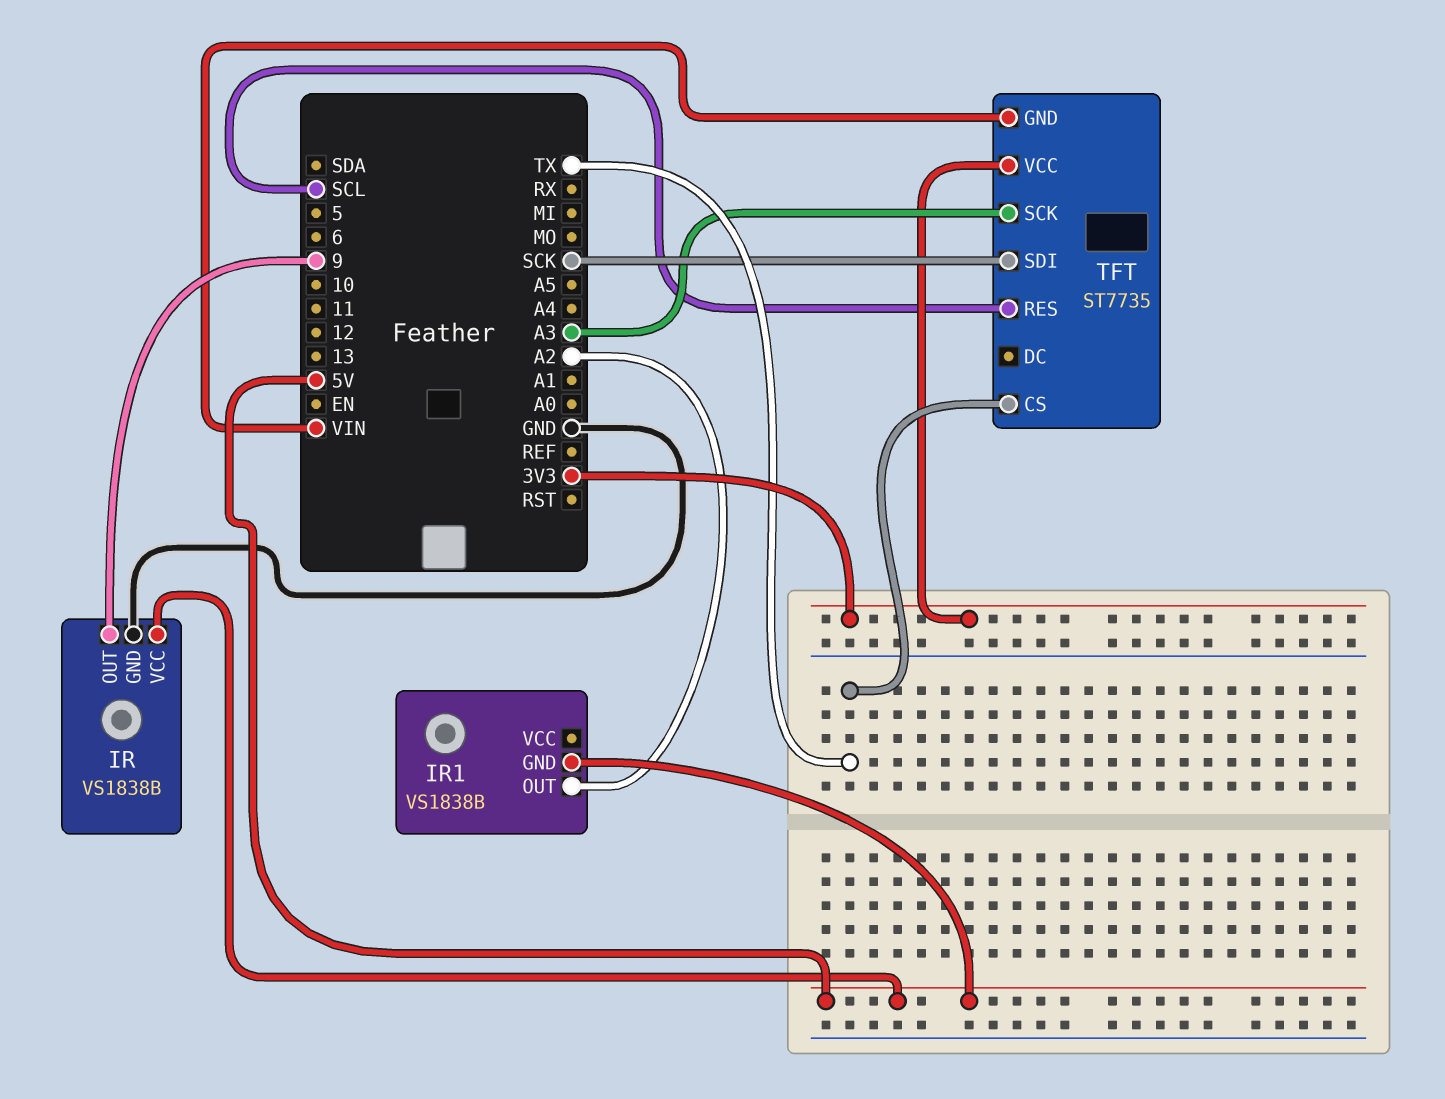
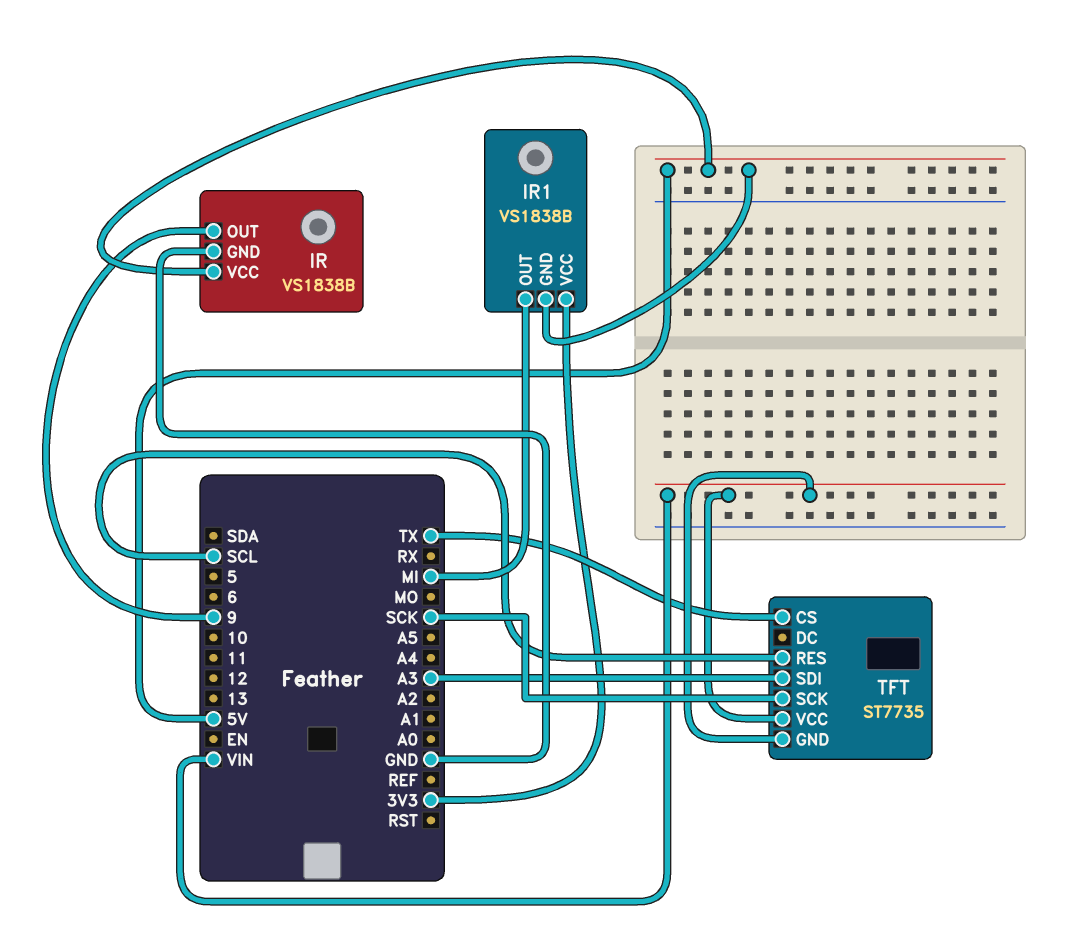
IR1 pin OUT: A2 -> MI
IR1 pin VCC: none -> 3V3
TFT pin SCK: A3 -> SCK
TFT pin SDI: SCK -> A3
TFT pin VCC: 3V3 -> VIN

